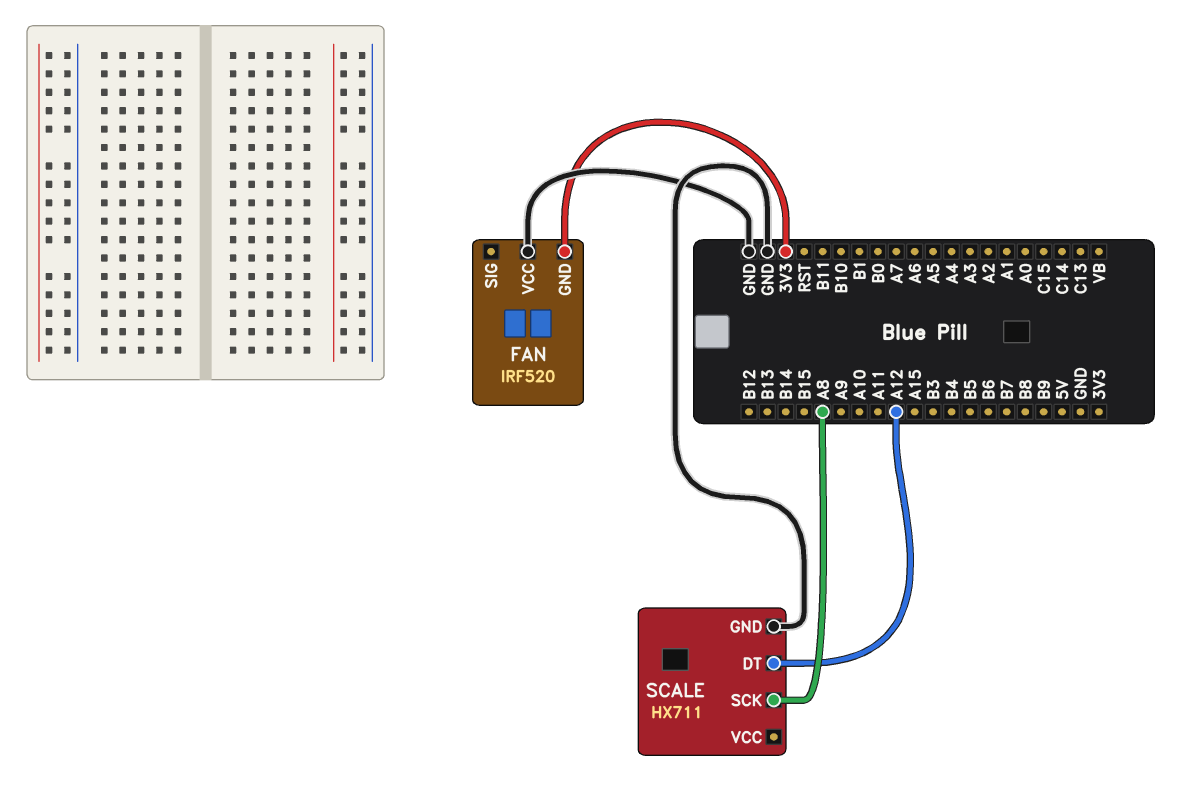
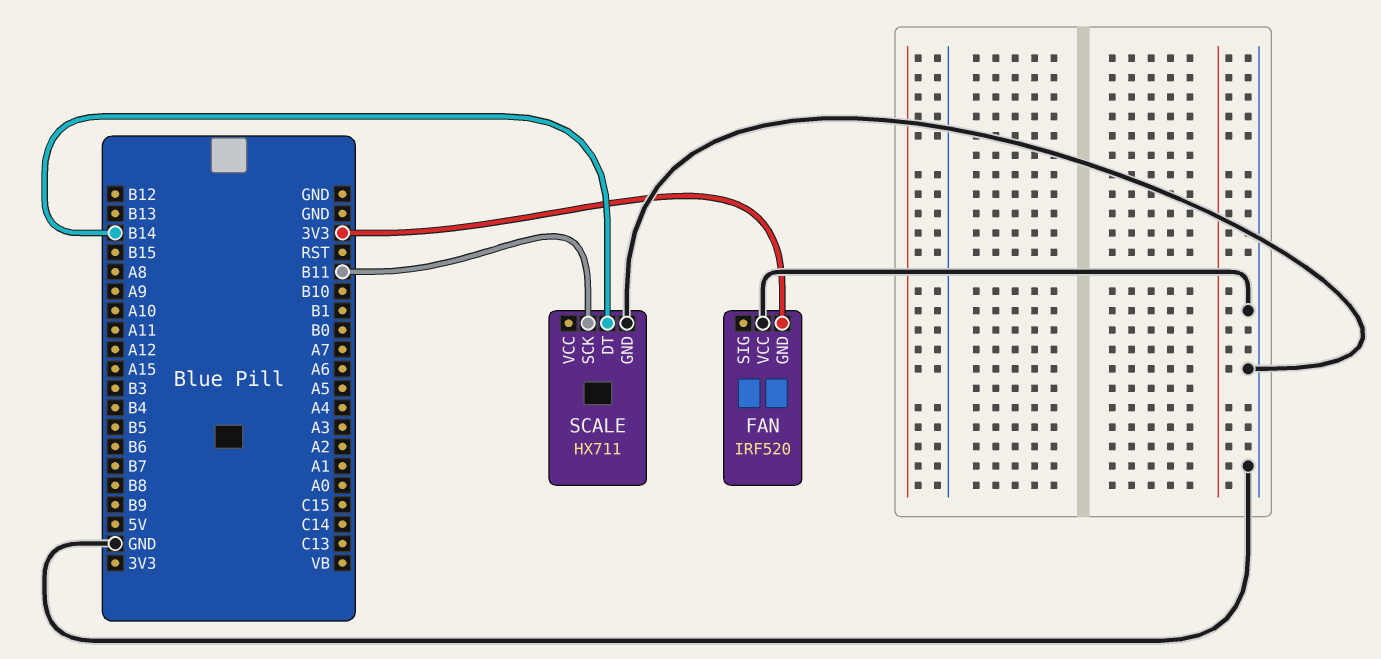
SCALE pin DT: A12 -> B14
SCALE pin SCK: A8 -> B11

